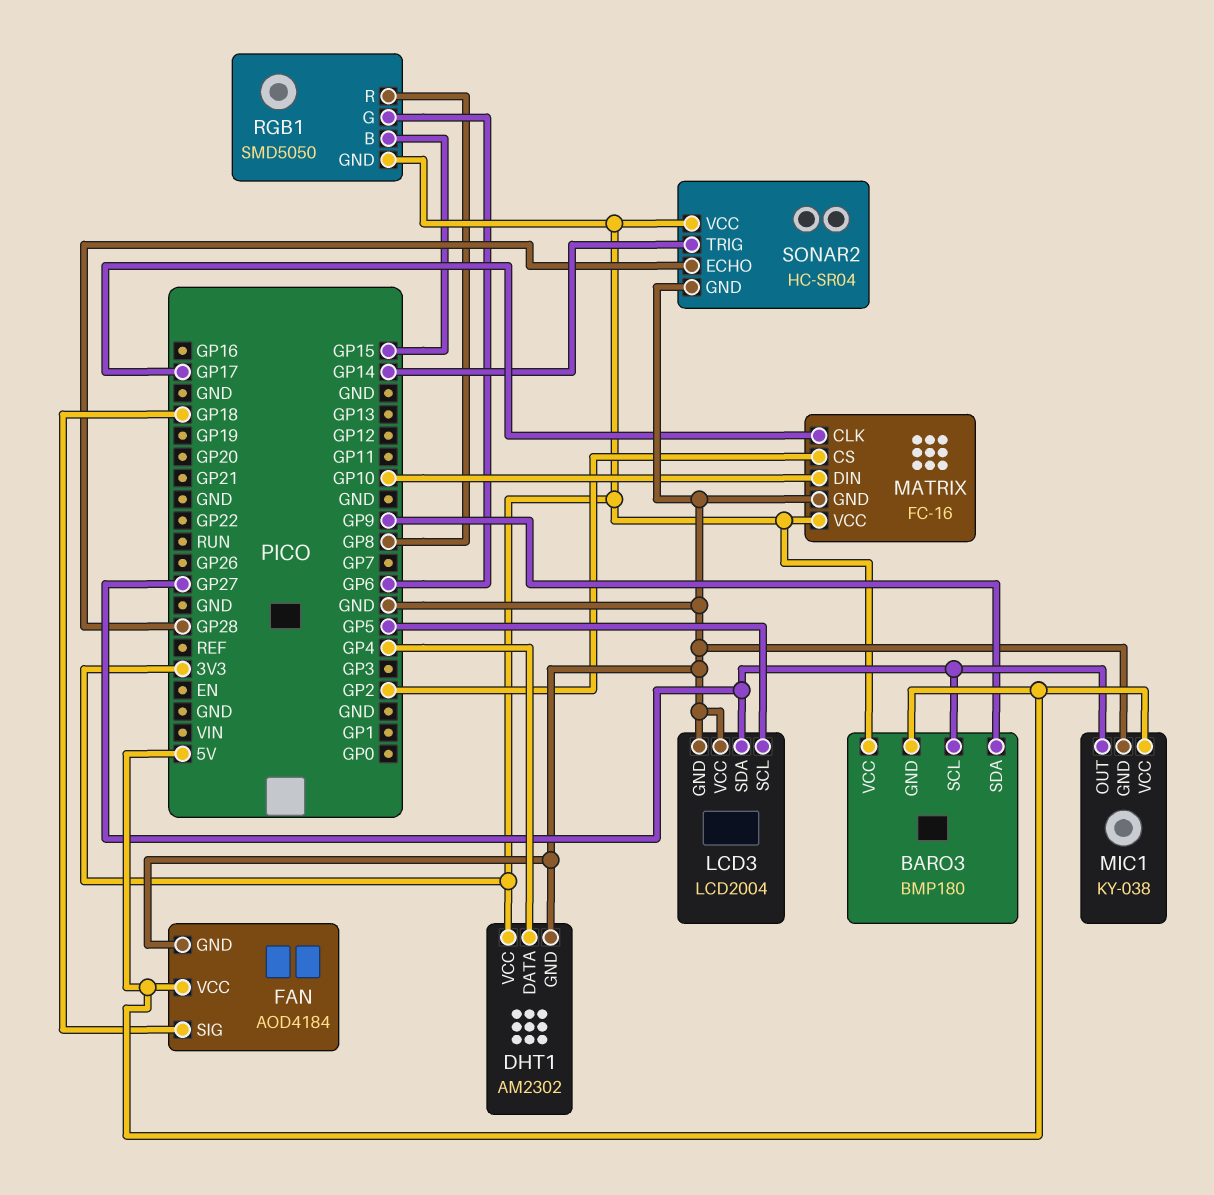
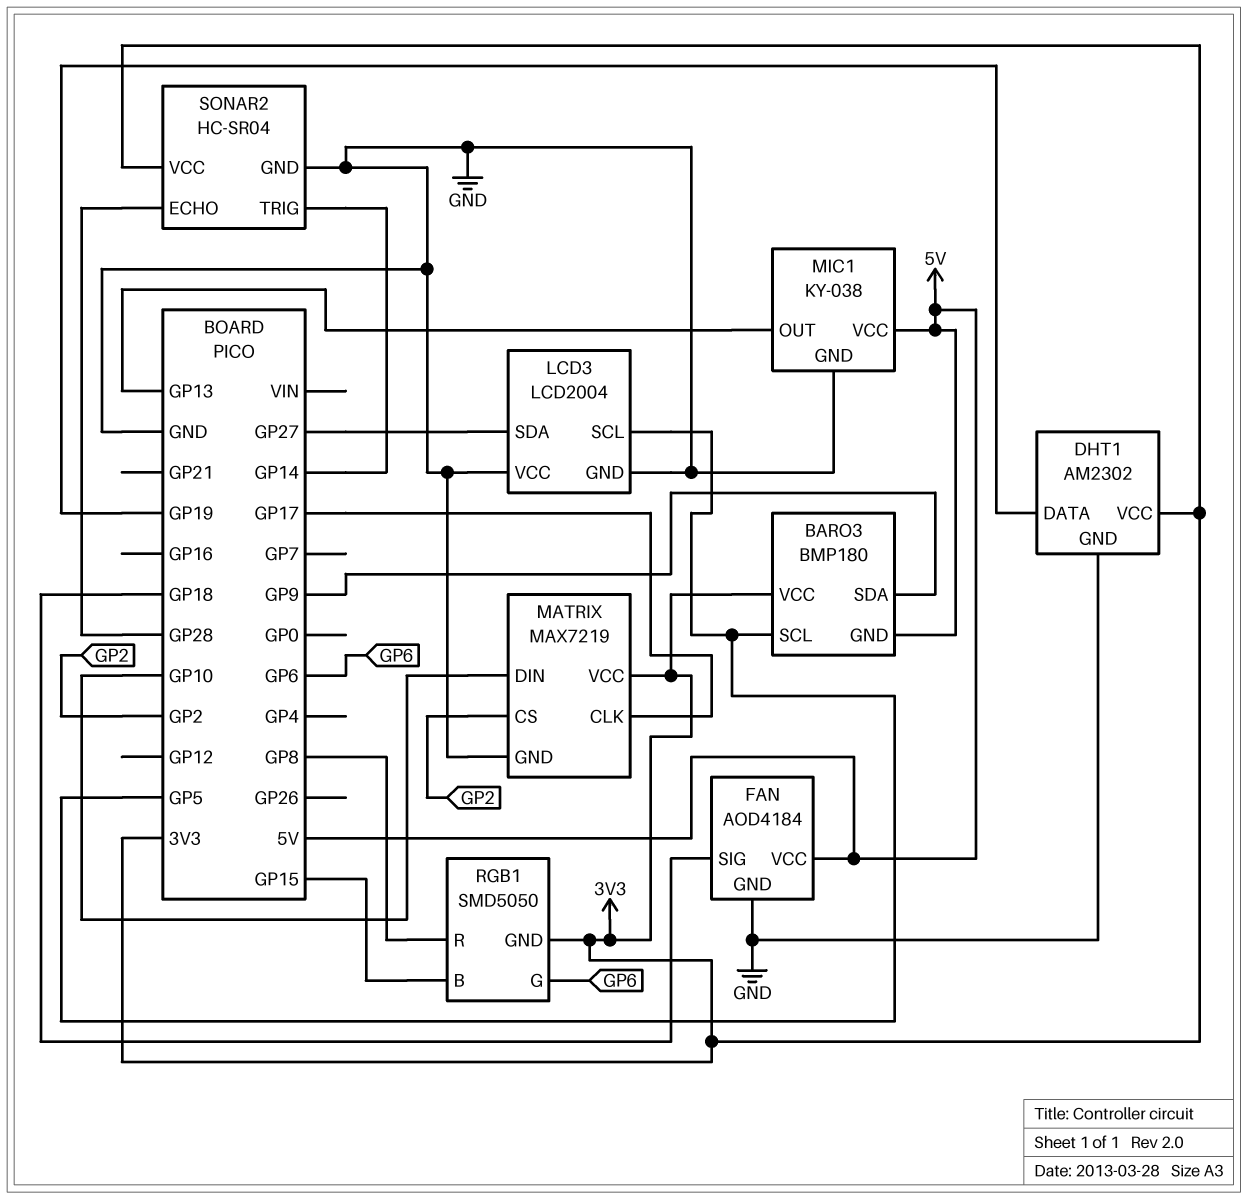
BARO3 pin SCL: GP27 -> GP5
DHT1 pin DATA: GP4 -> GP19
MATRIX: FC-16 -> MAX7219
MIC1 pin OUT: GP27 -> GP13

